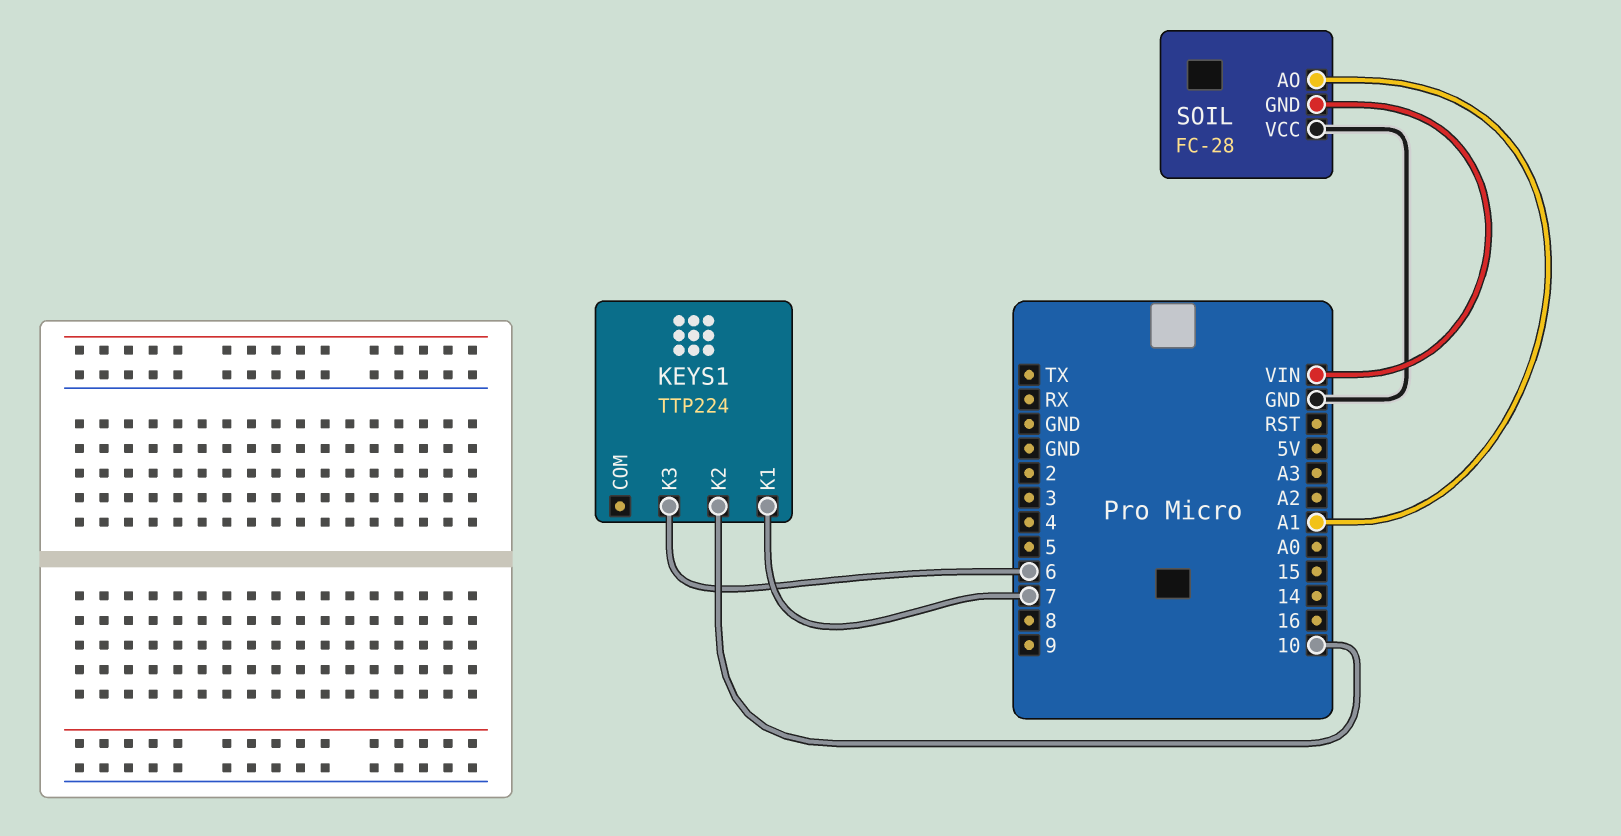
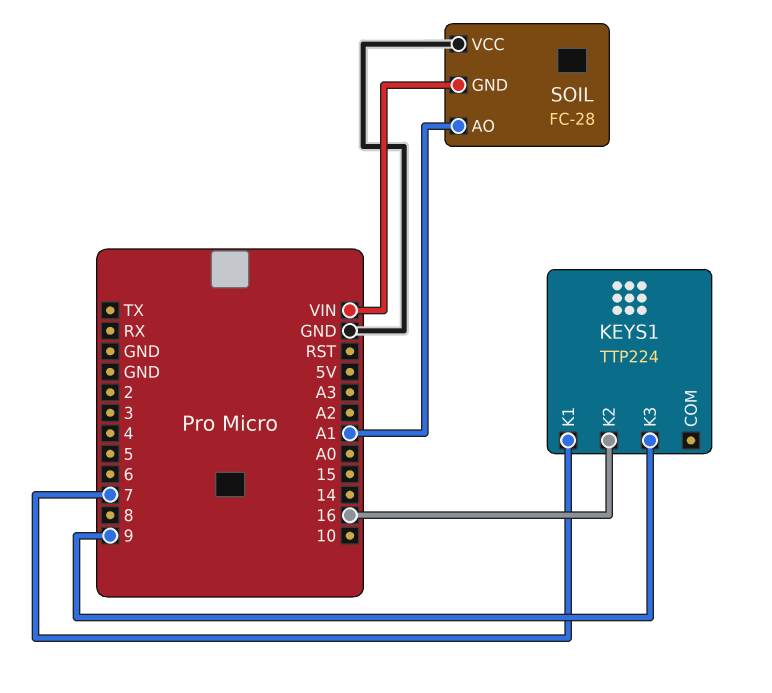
KEYS1 pin K2: 10 -> 16
KEYS1 pin K3: 6 -> 9

